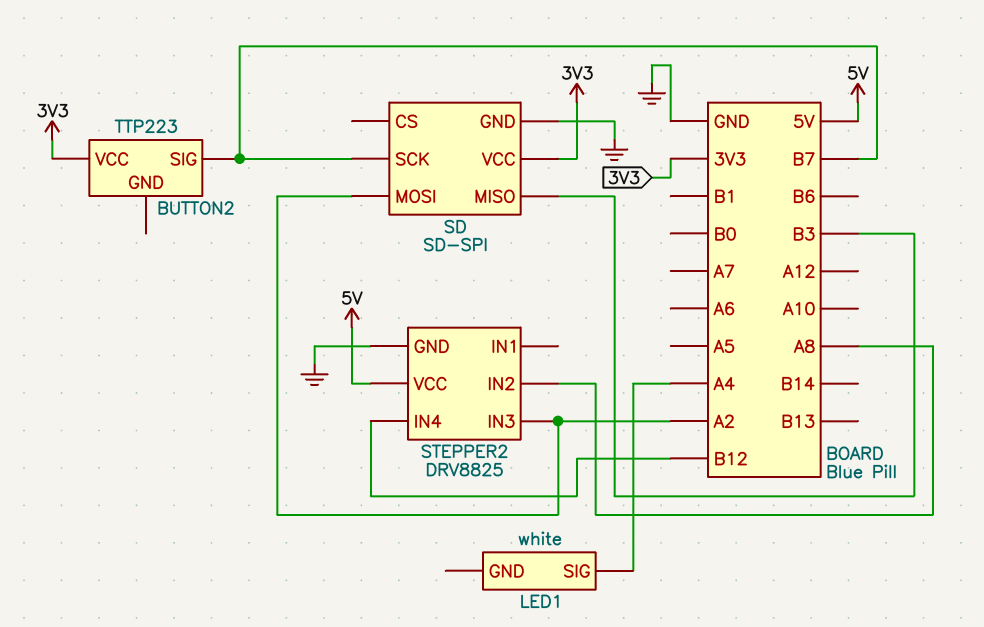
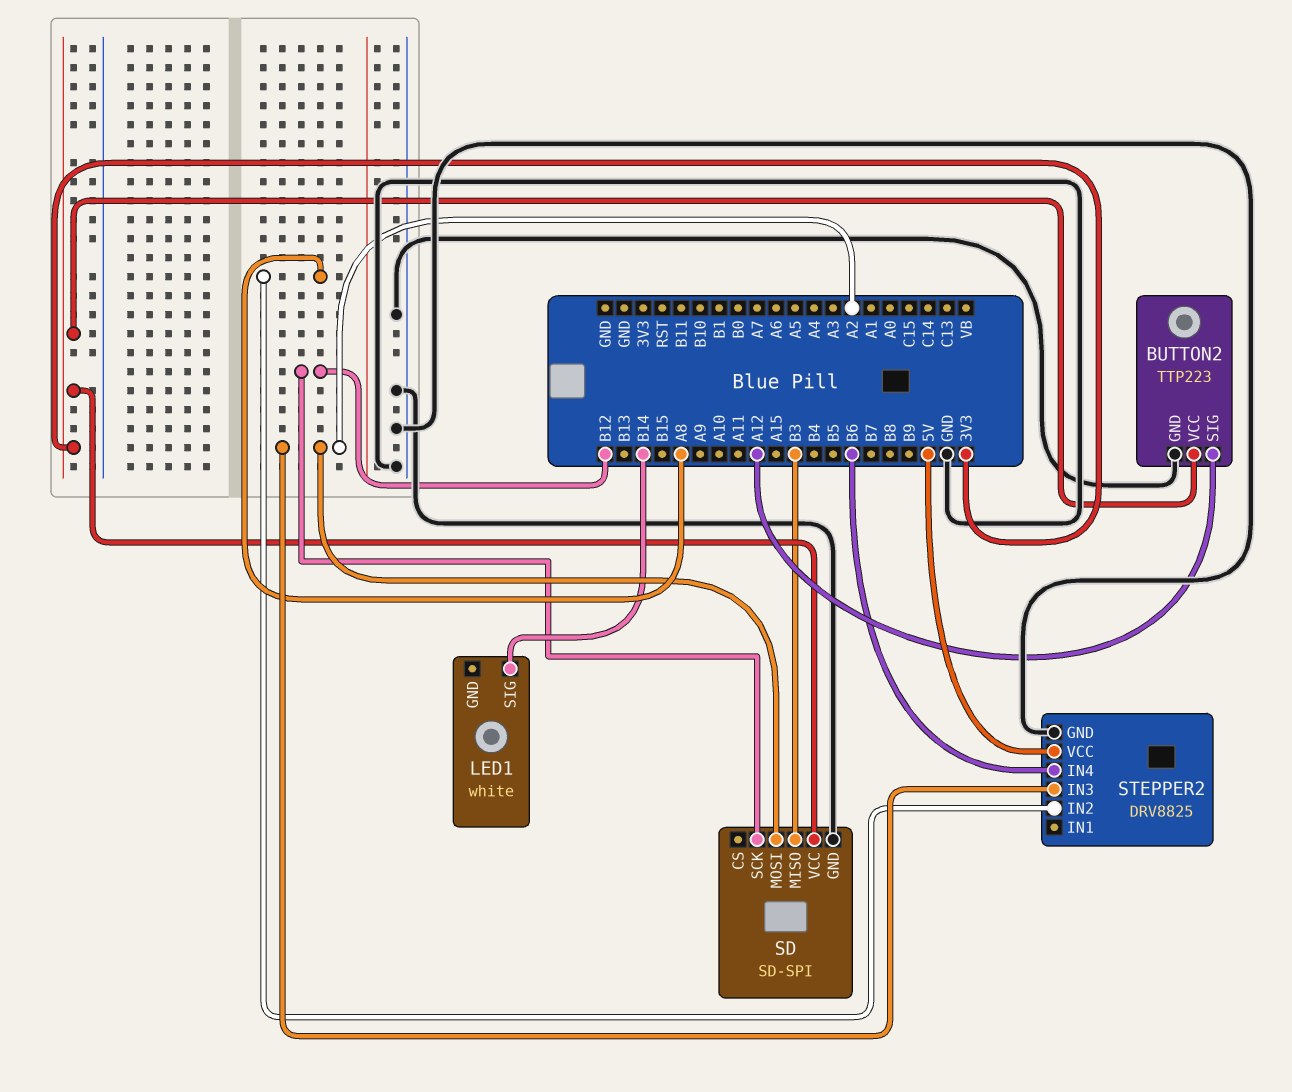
BUTTON2 pin GND: none -> GND
BUTTON2 pin SIG: B7 -> A12
LED1 pin SIG: A4 -> B14
SD pin SCK: B7 -> B12
STEPPER2 pin IN4: B12 -> B6

